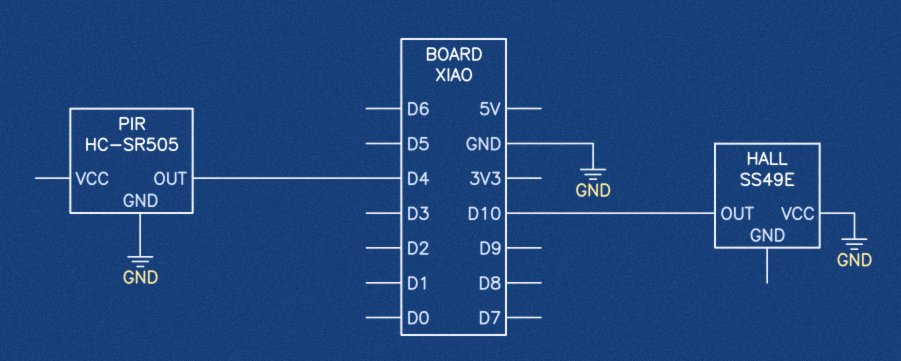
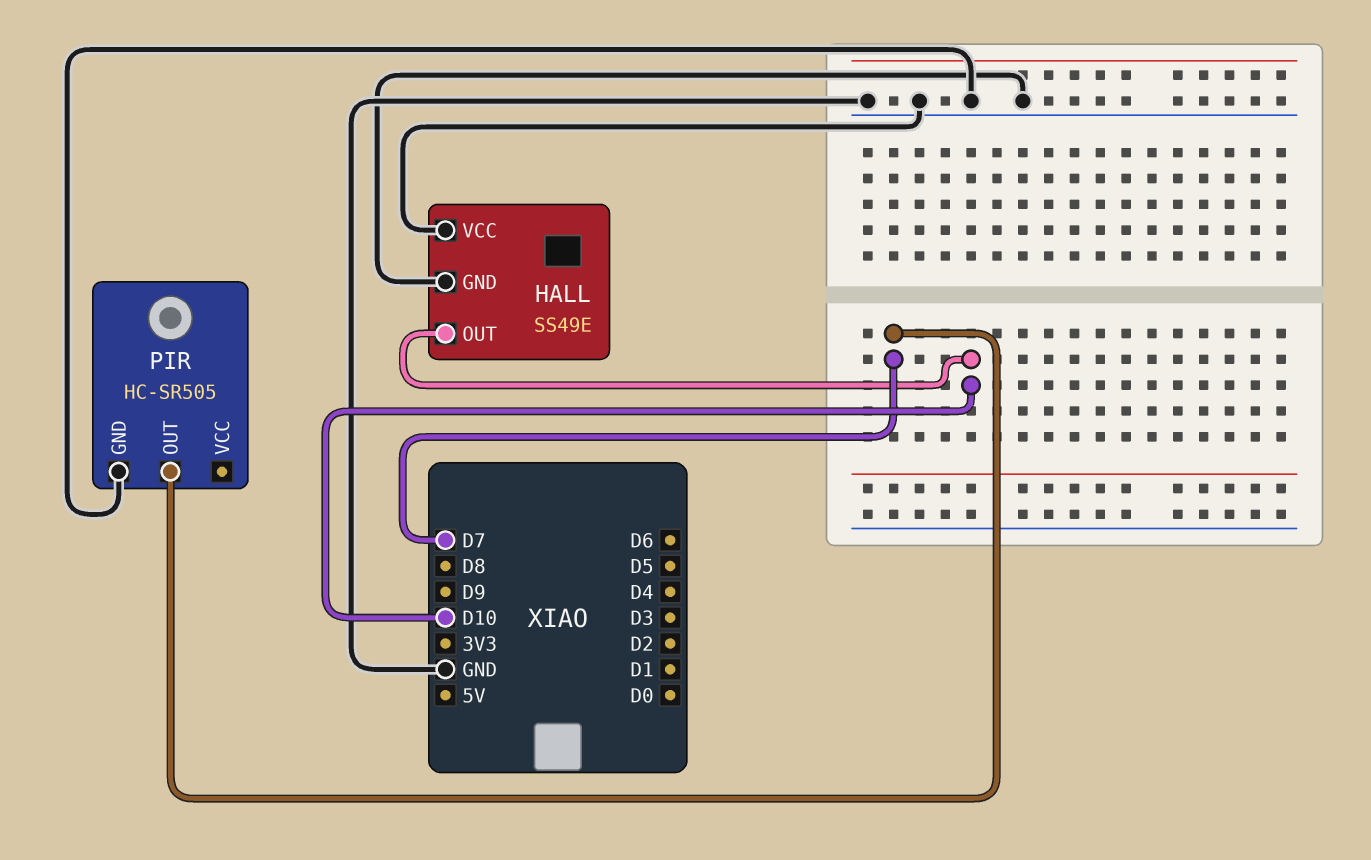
HALL pin GND: none -> GND
PIR pin OUT: D4 -> D7

